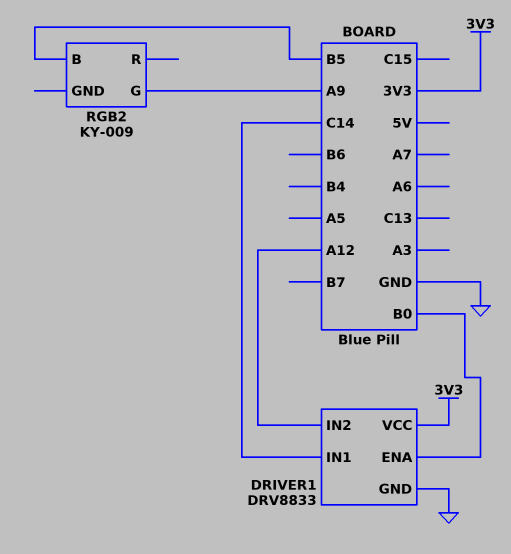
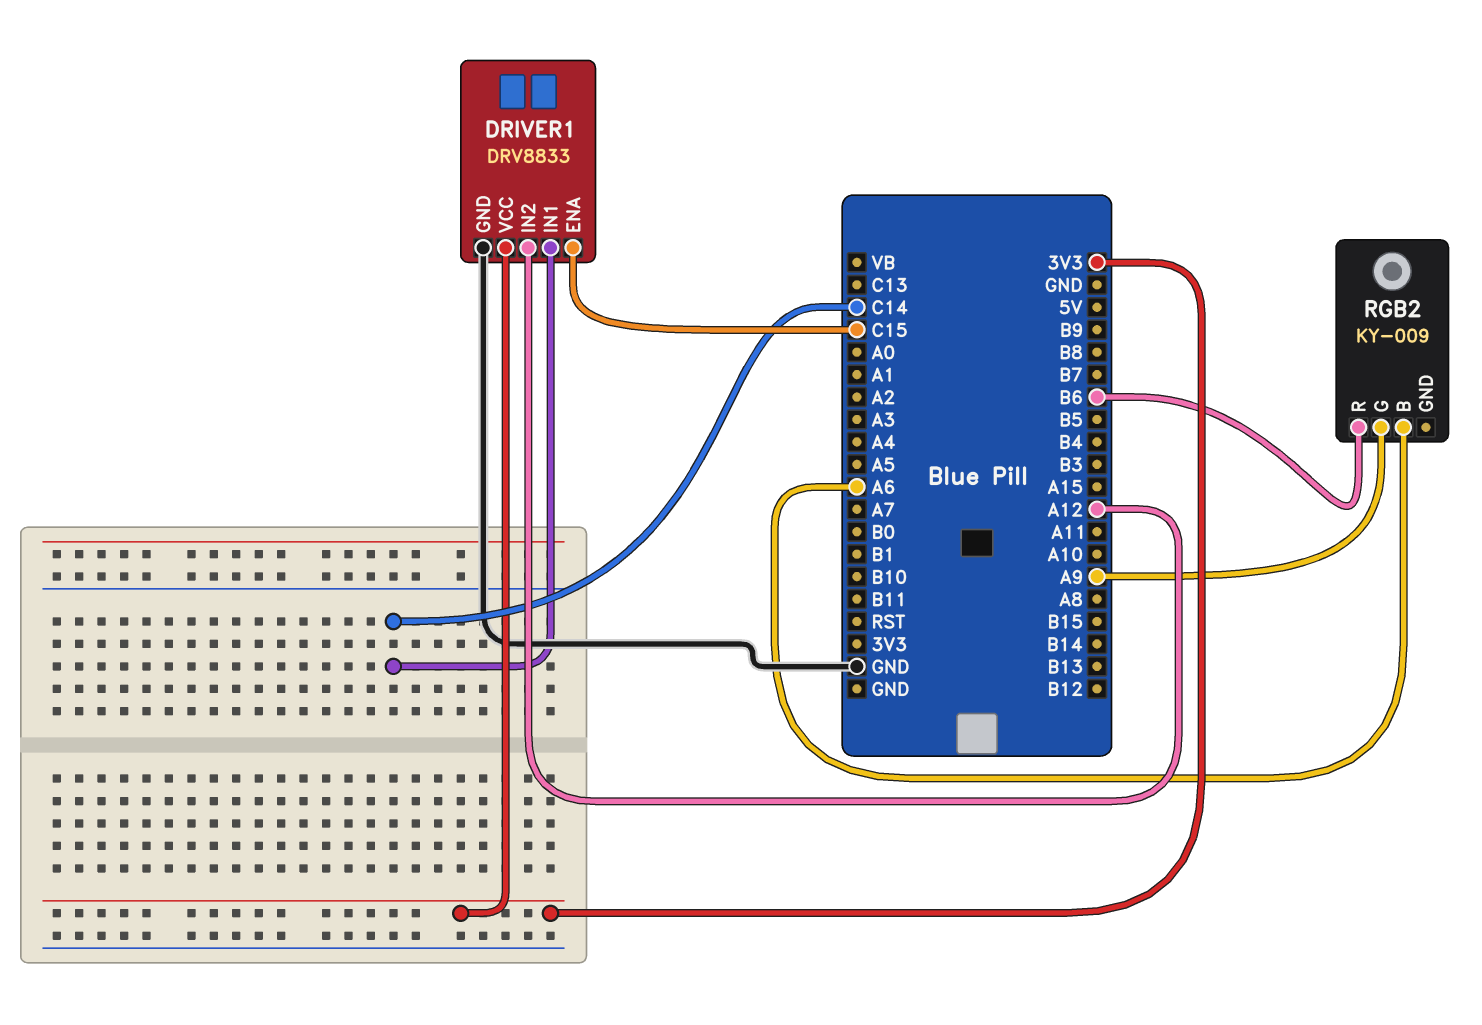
DRIVER1 pin ENA: B0 -> C15
RGB2 pin B: B5 -> A6
RGB2 pin R: none -> B6

